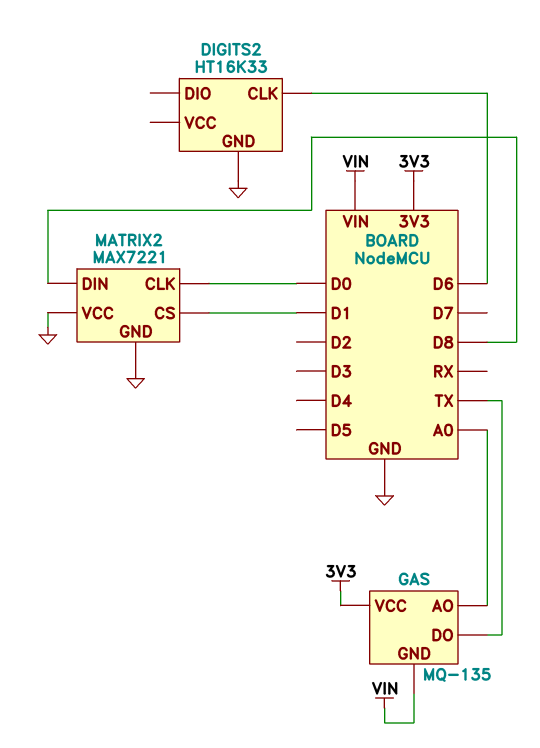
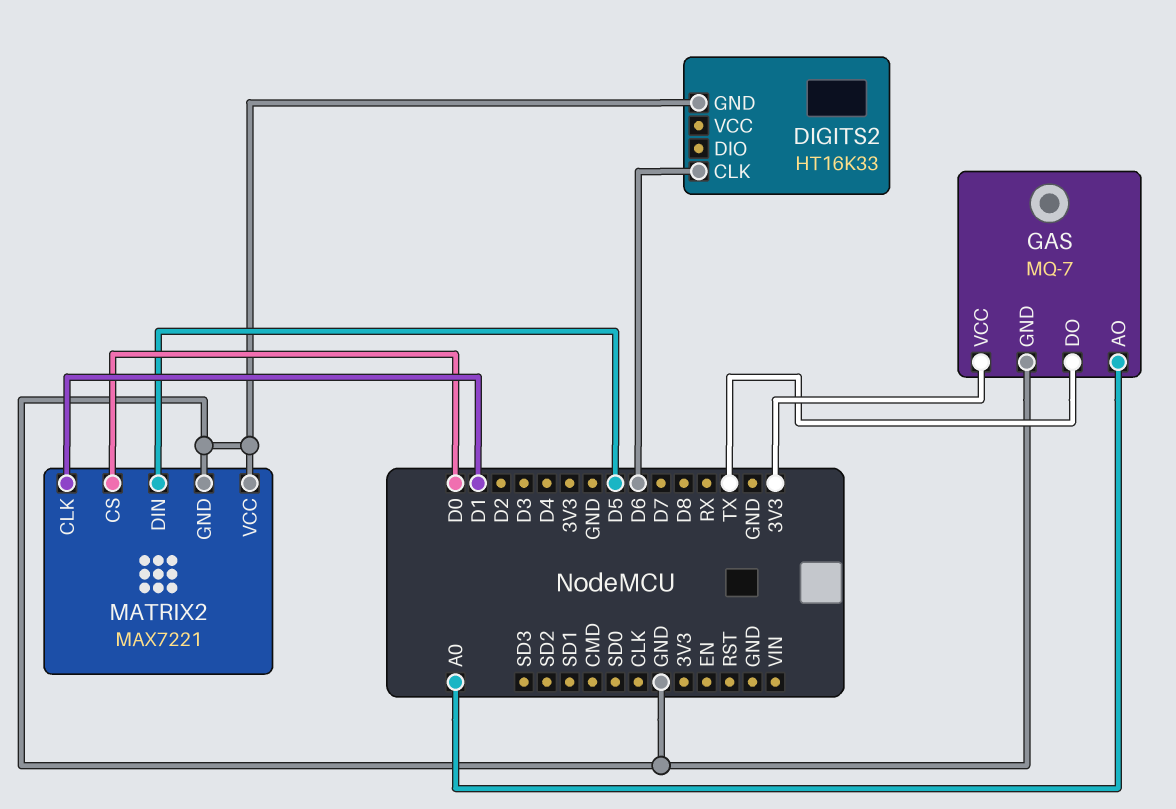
GAS: MQ-135 -> MQ-7
GAS pin GND: VIN -> GND
MATRIX2 pin CLK: D0 -> D1
MATRIX2 pin CS: D1 -> D0
MATRIX2 pin DIN: D8 -> D5

